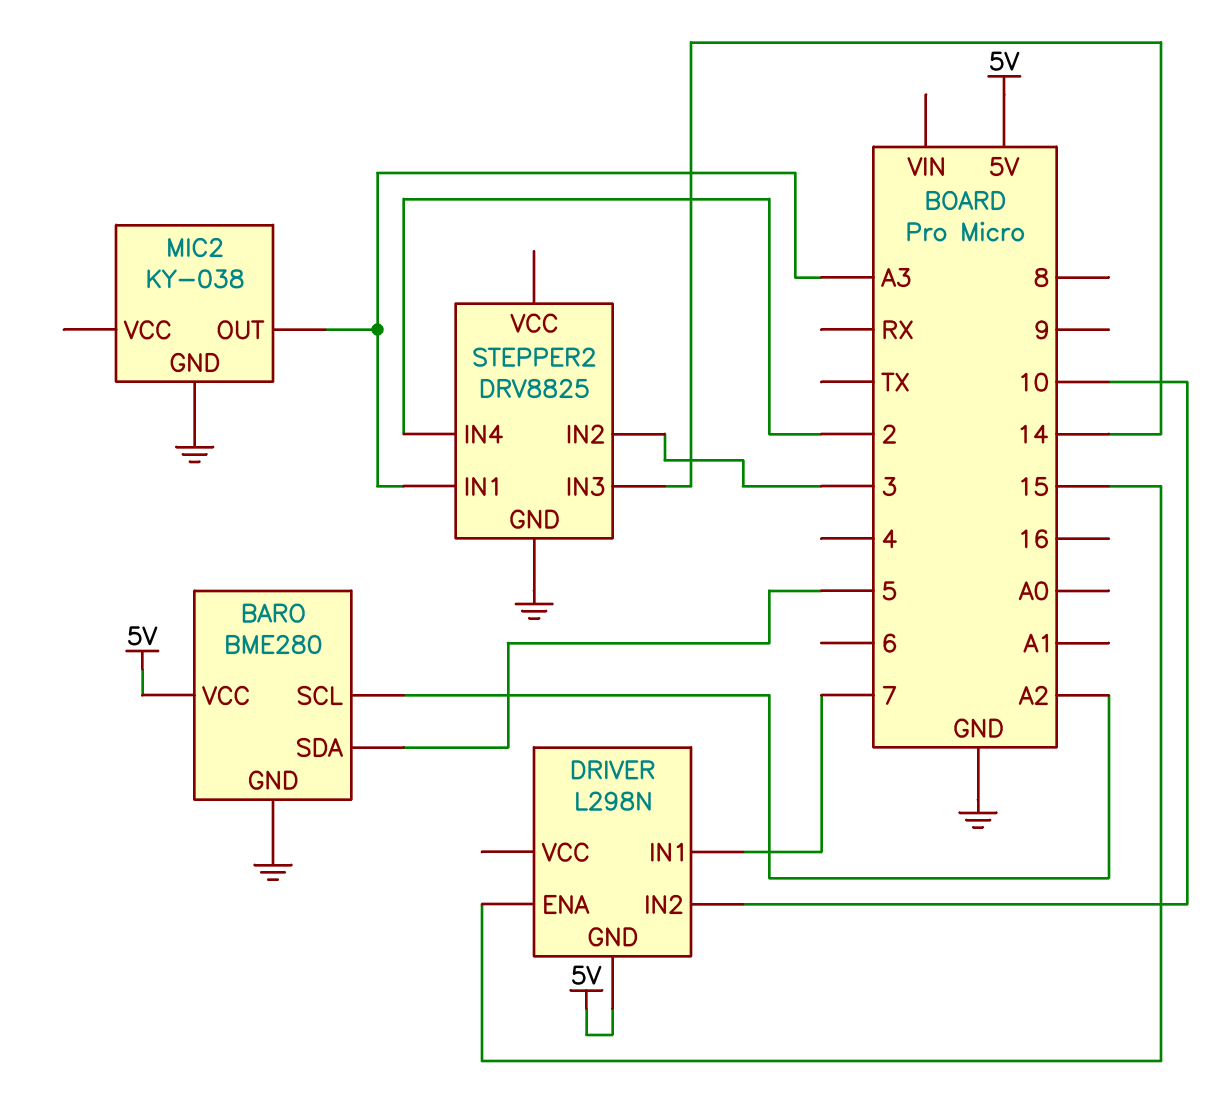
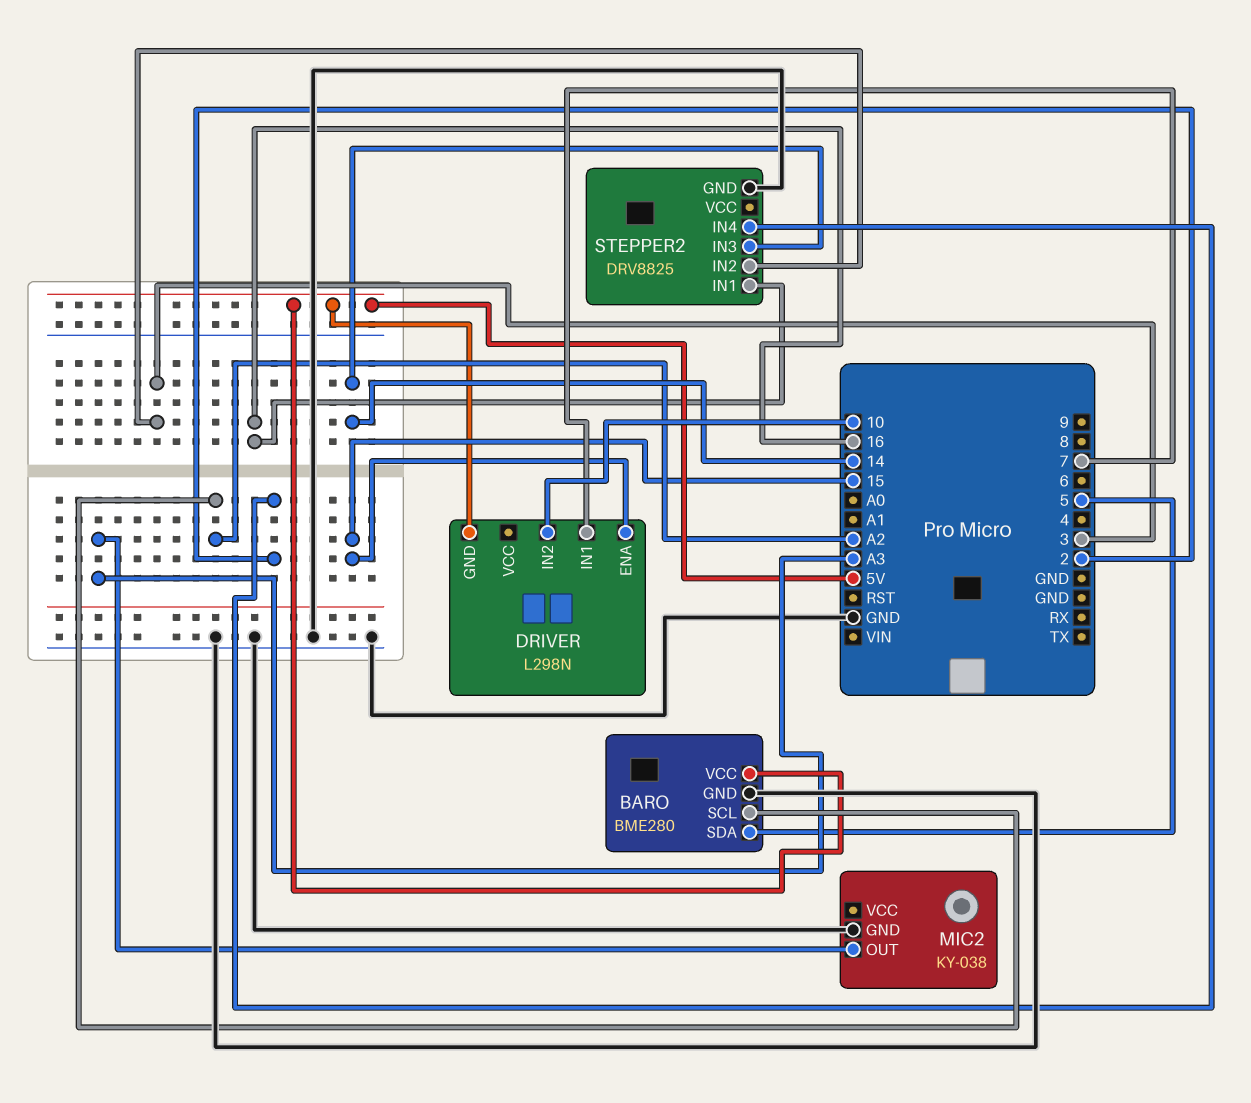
STEPPER2 pin IN1: A3 -> 16

